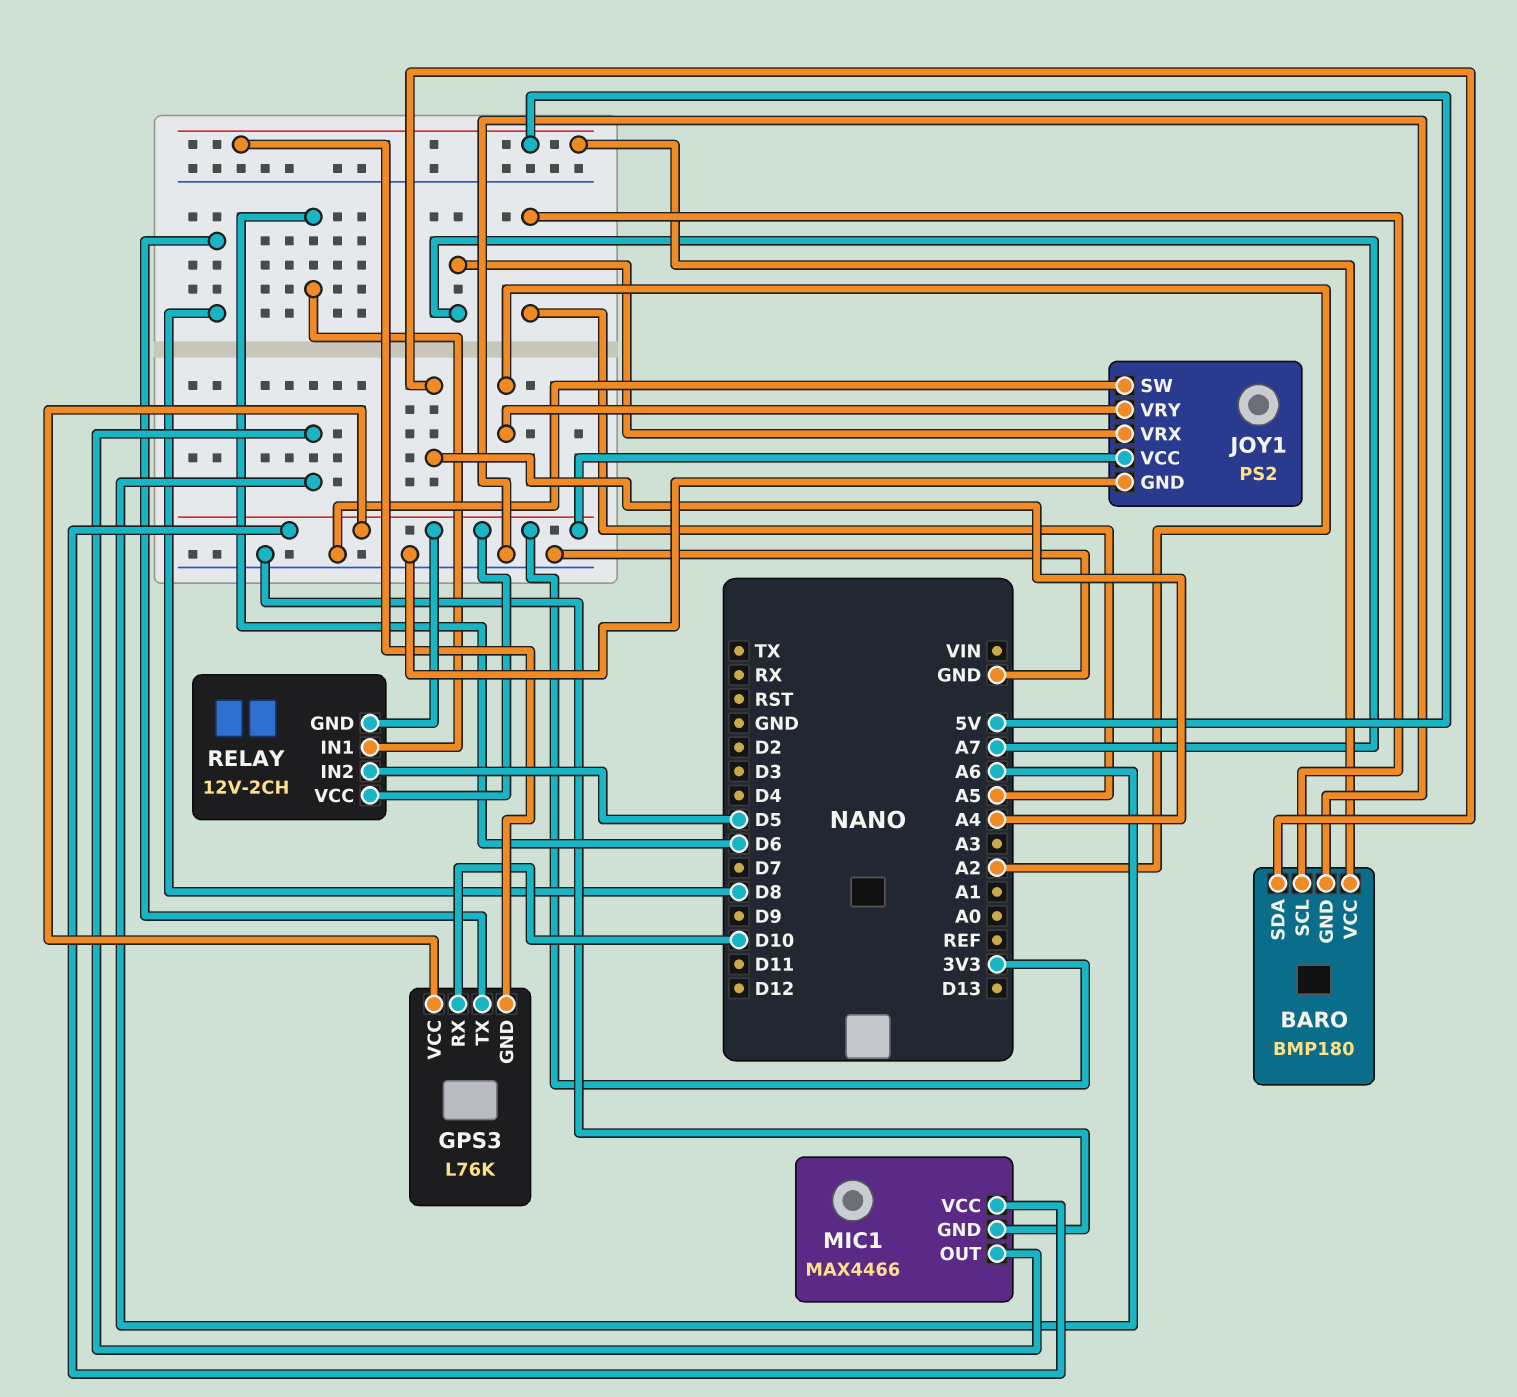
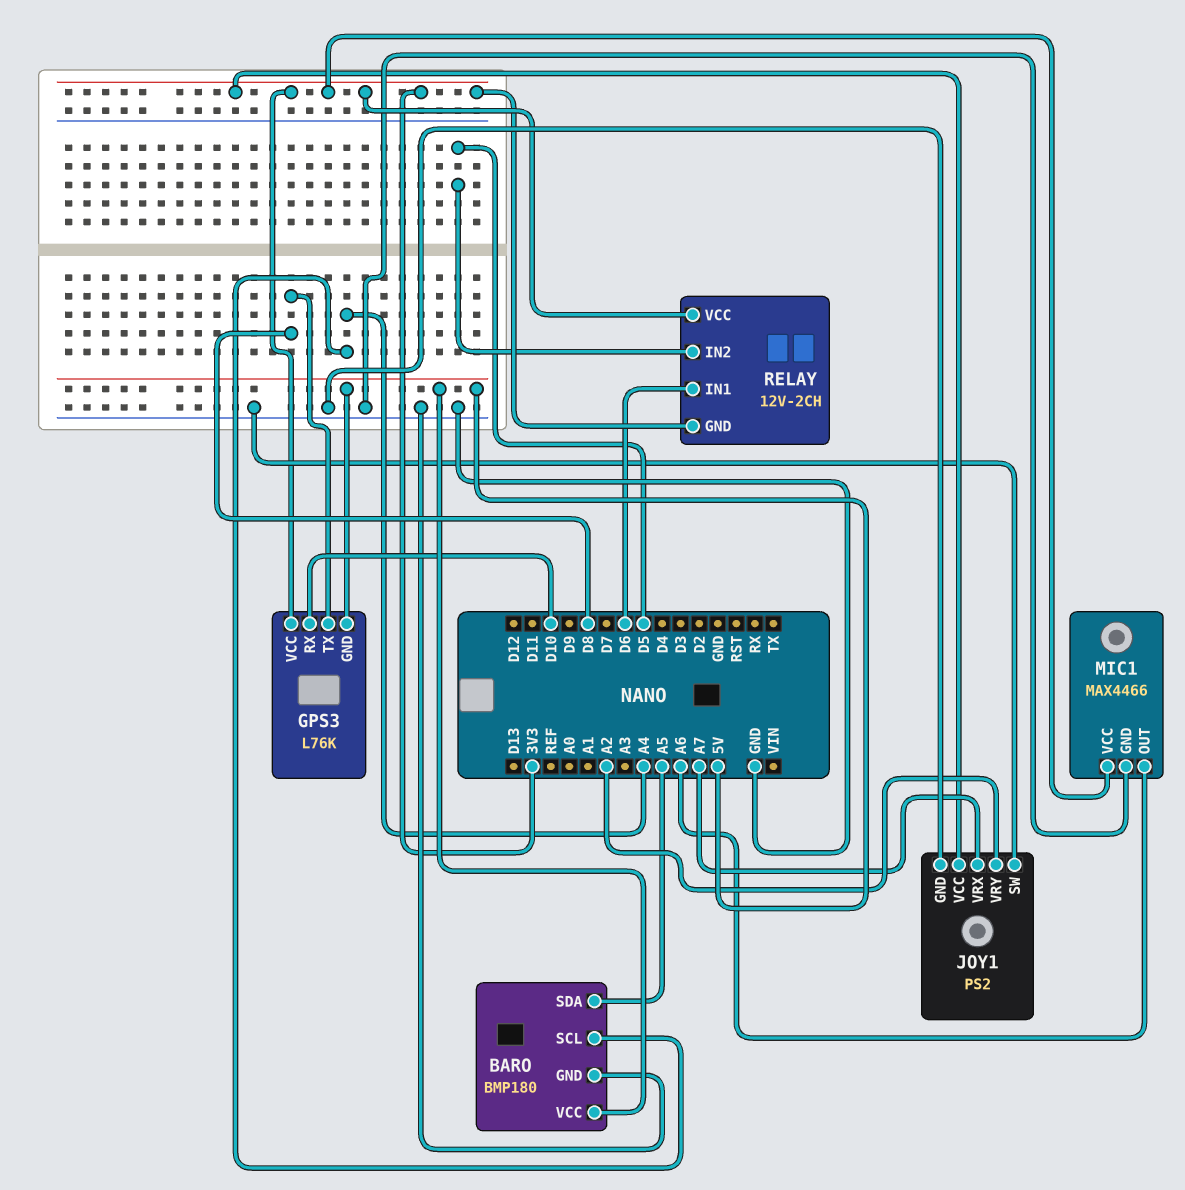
BARO pin SCL: A5 -> A4
BARO pin SDA: A4 -> A5

